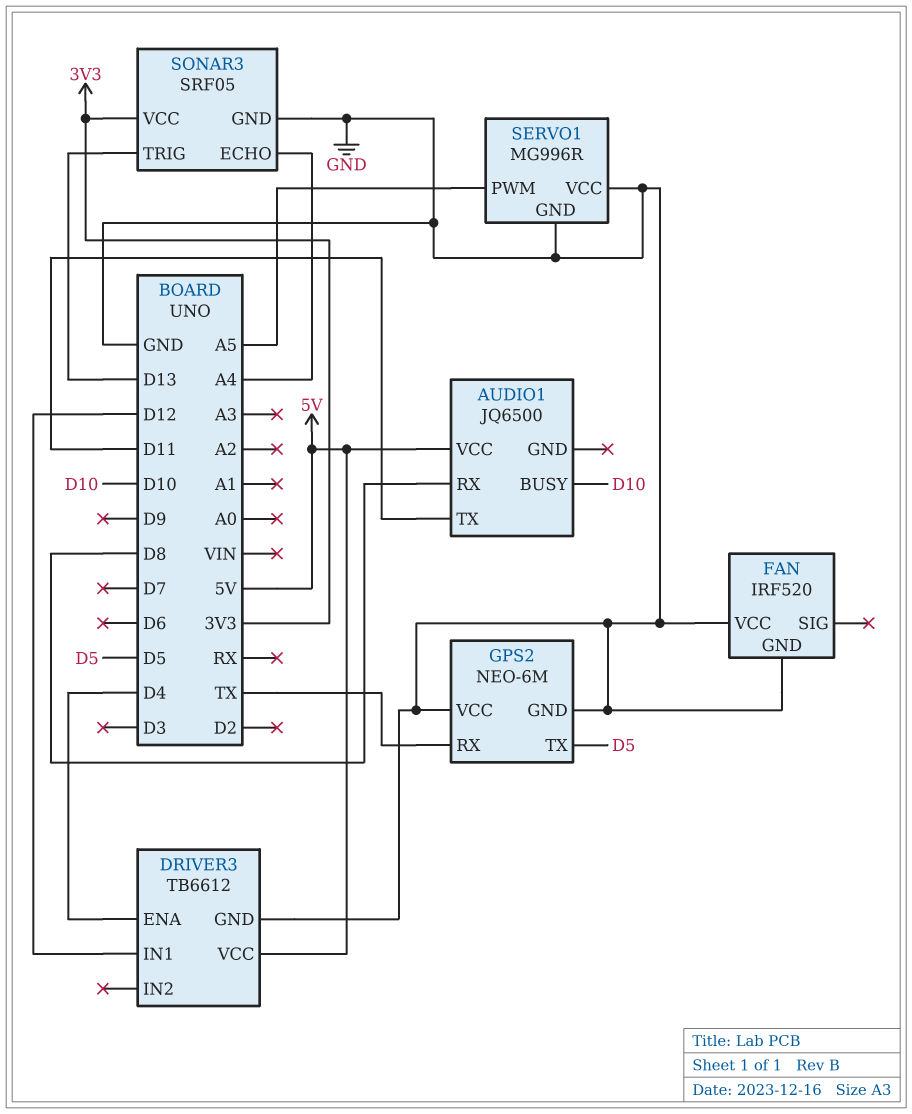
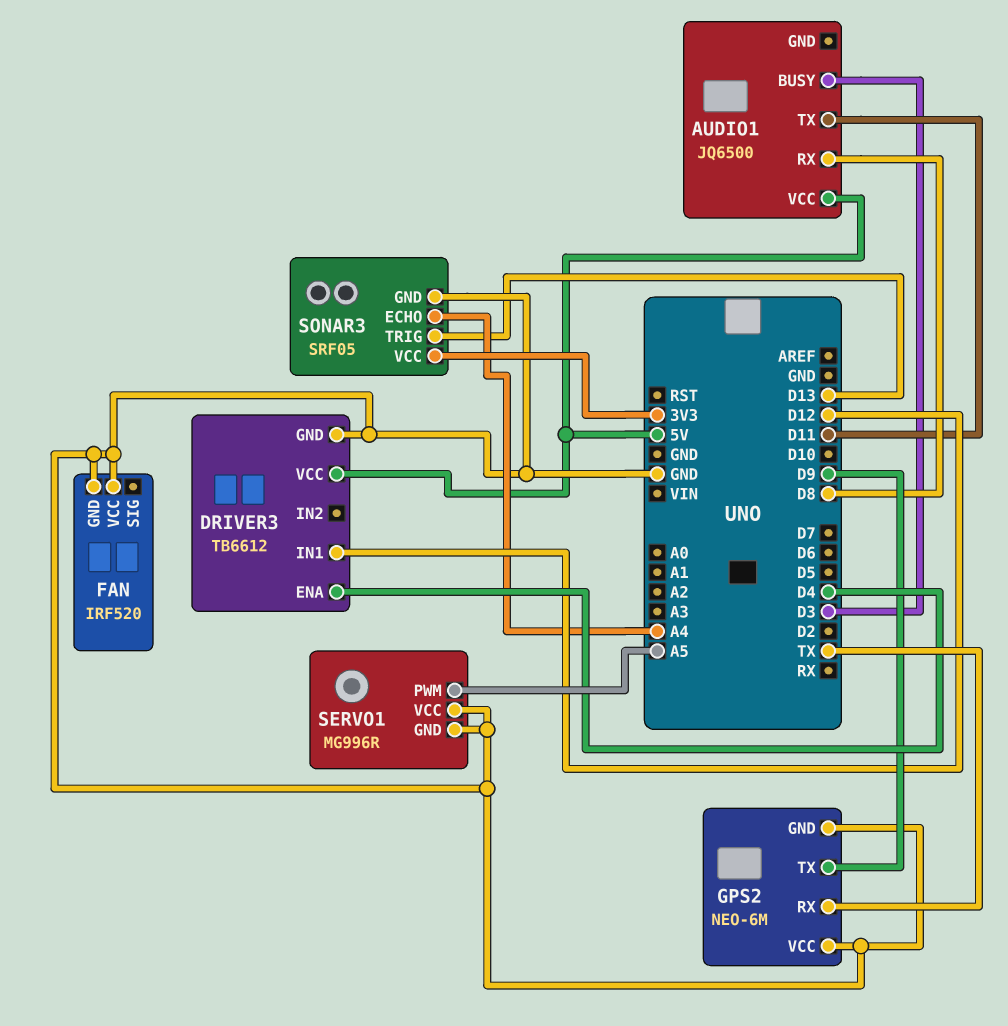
AUDIO1 pin BUSY: D10 -> D3
GPS2 pin TX: D5 -> D9

